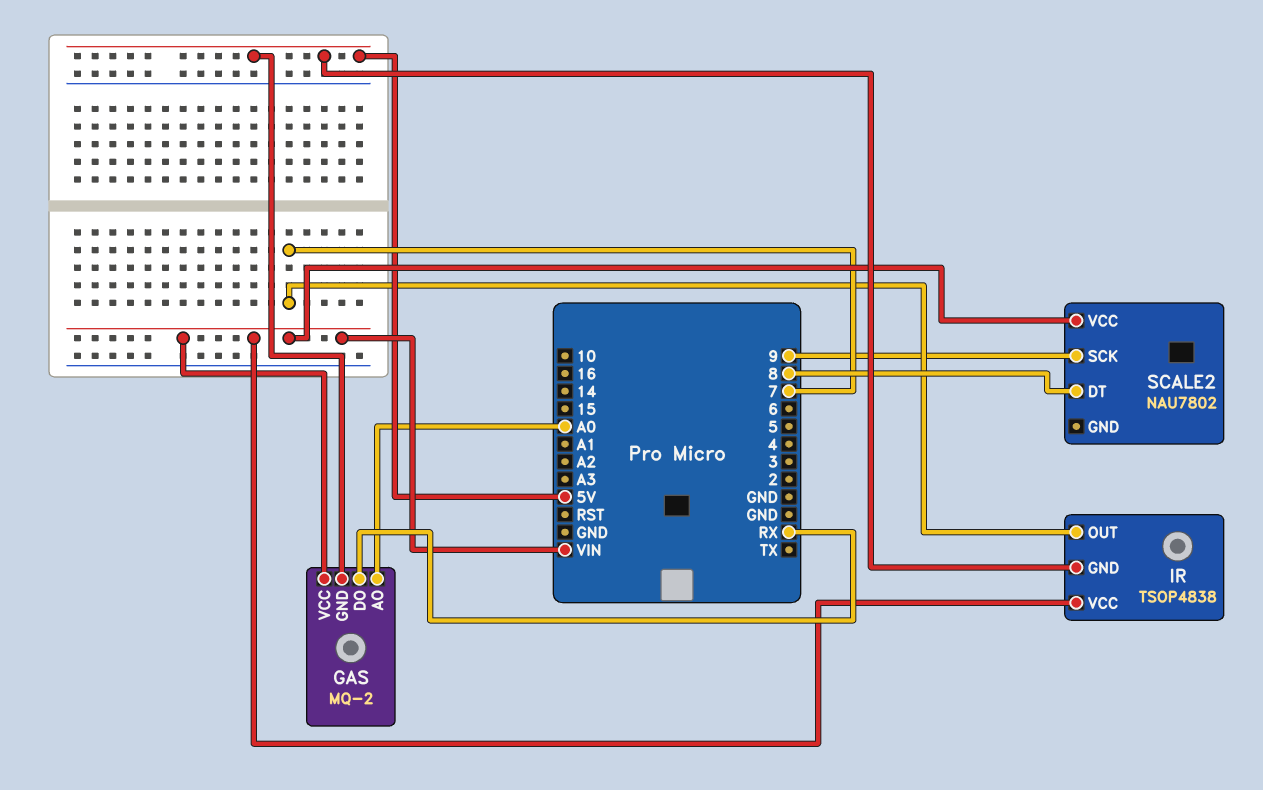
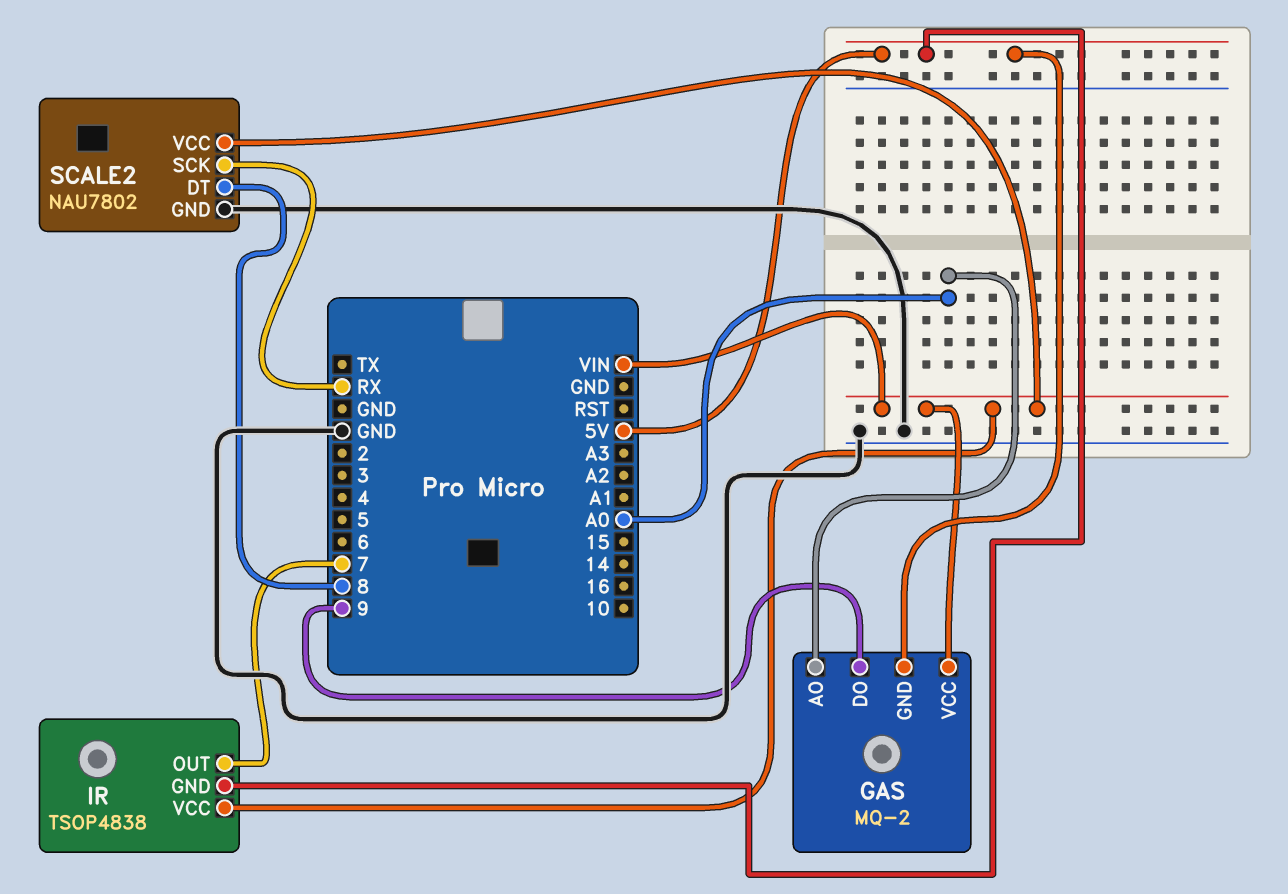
GAS pin DO: RX -> 9
SCALE2 pin GND: none -> GND
SCALE2 pin SCK: 9 -> RX

